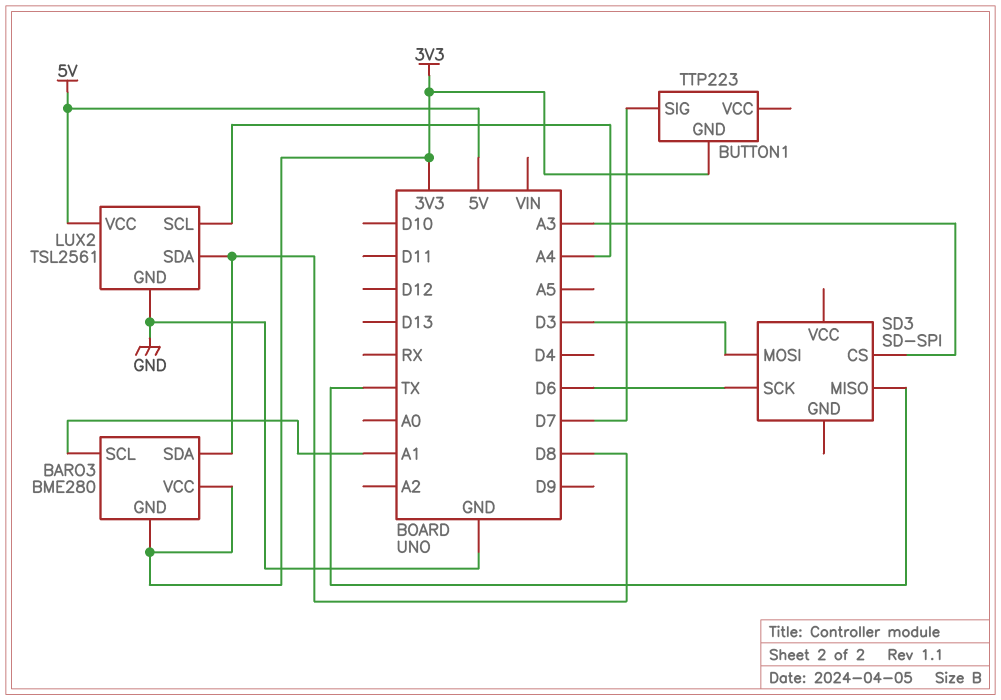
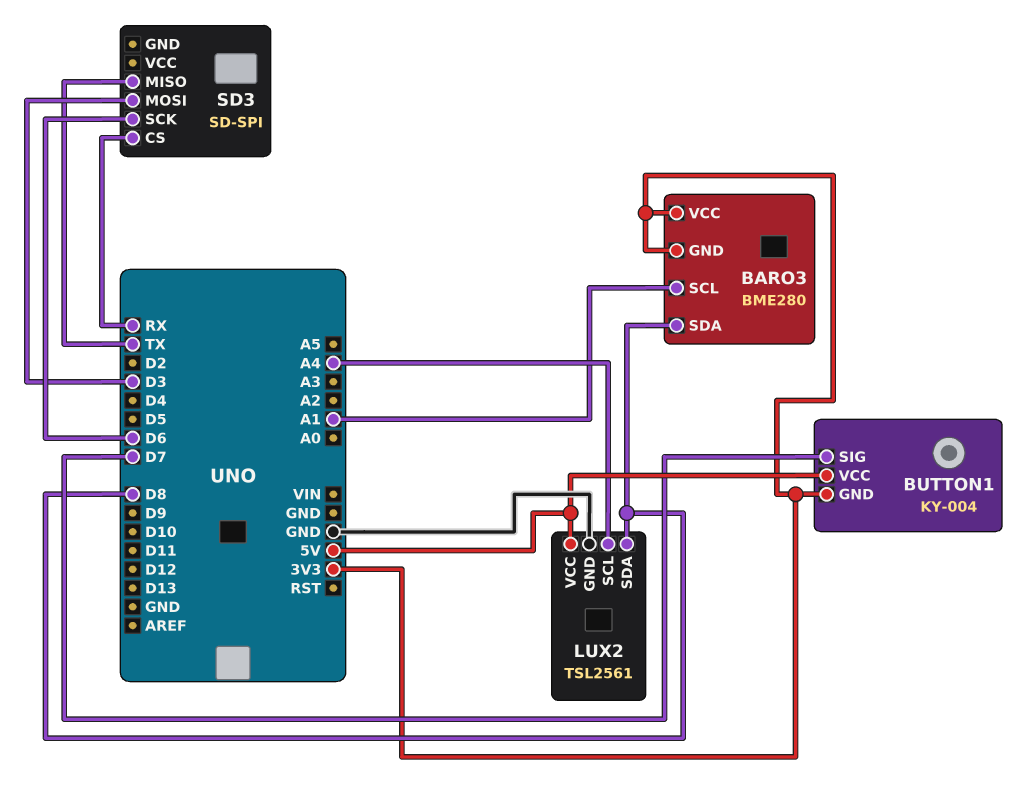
BUTTON1: TTP223 -> KY-004
BUTTON1 pin VCC: none -> 5V
SD3 pin CS: A3 -> RX

